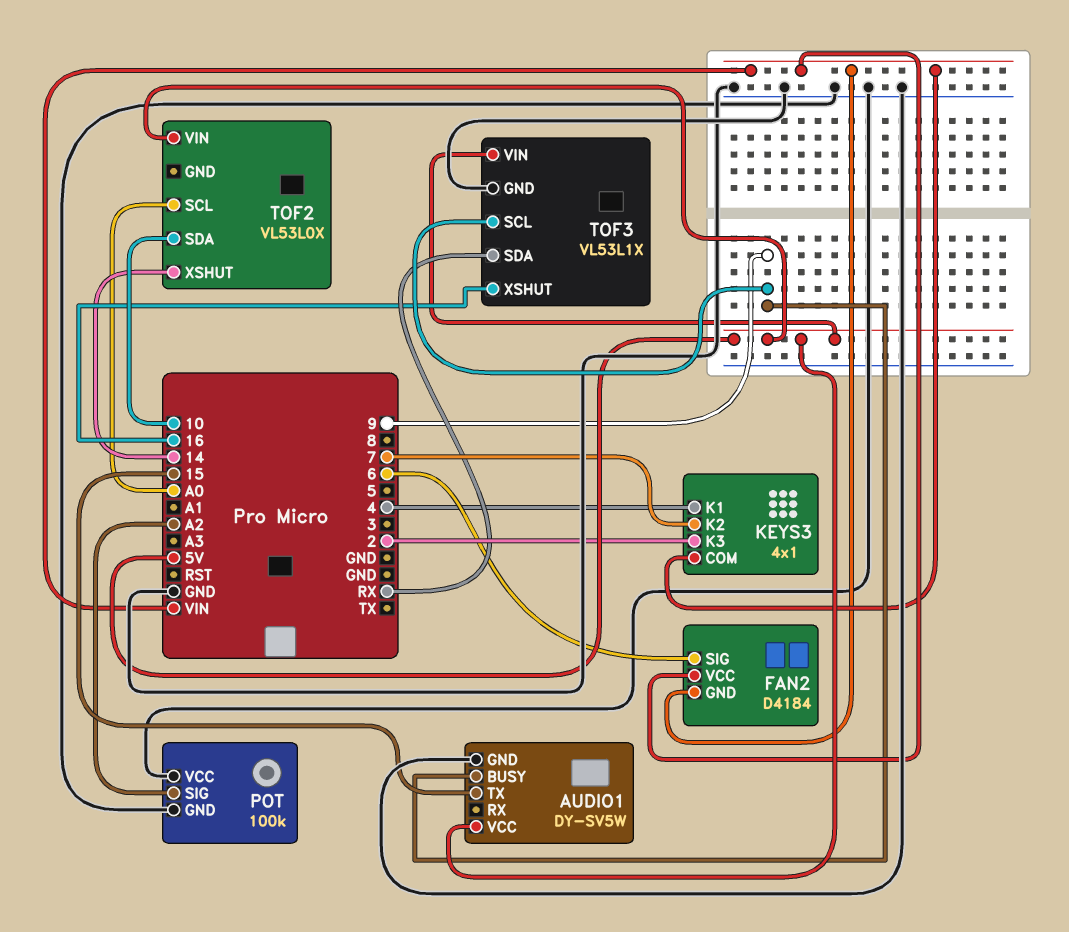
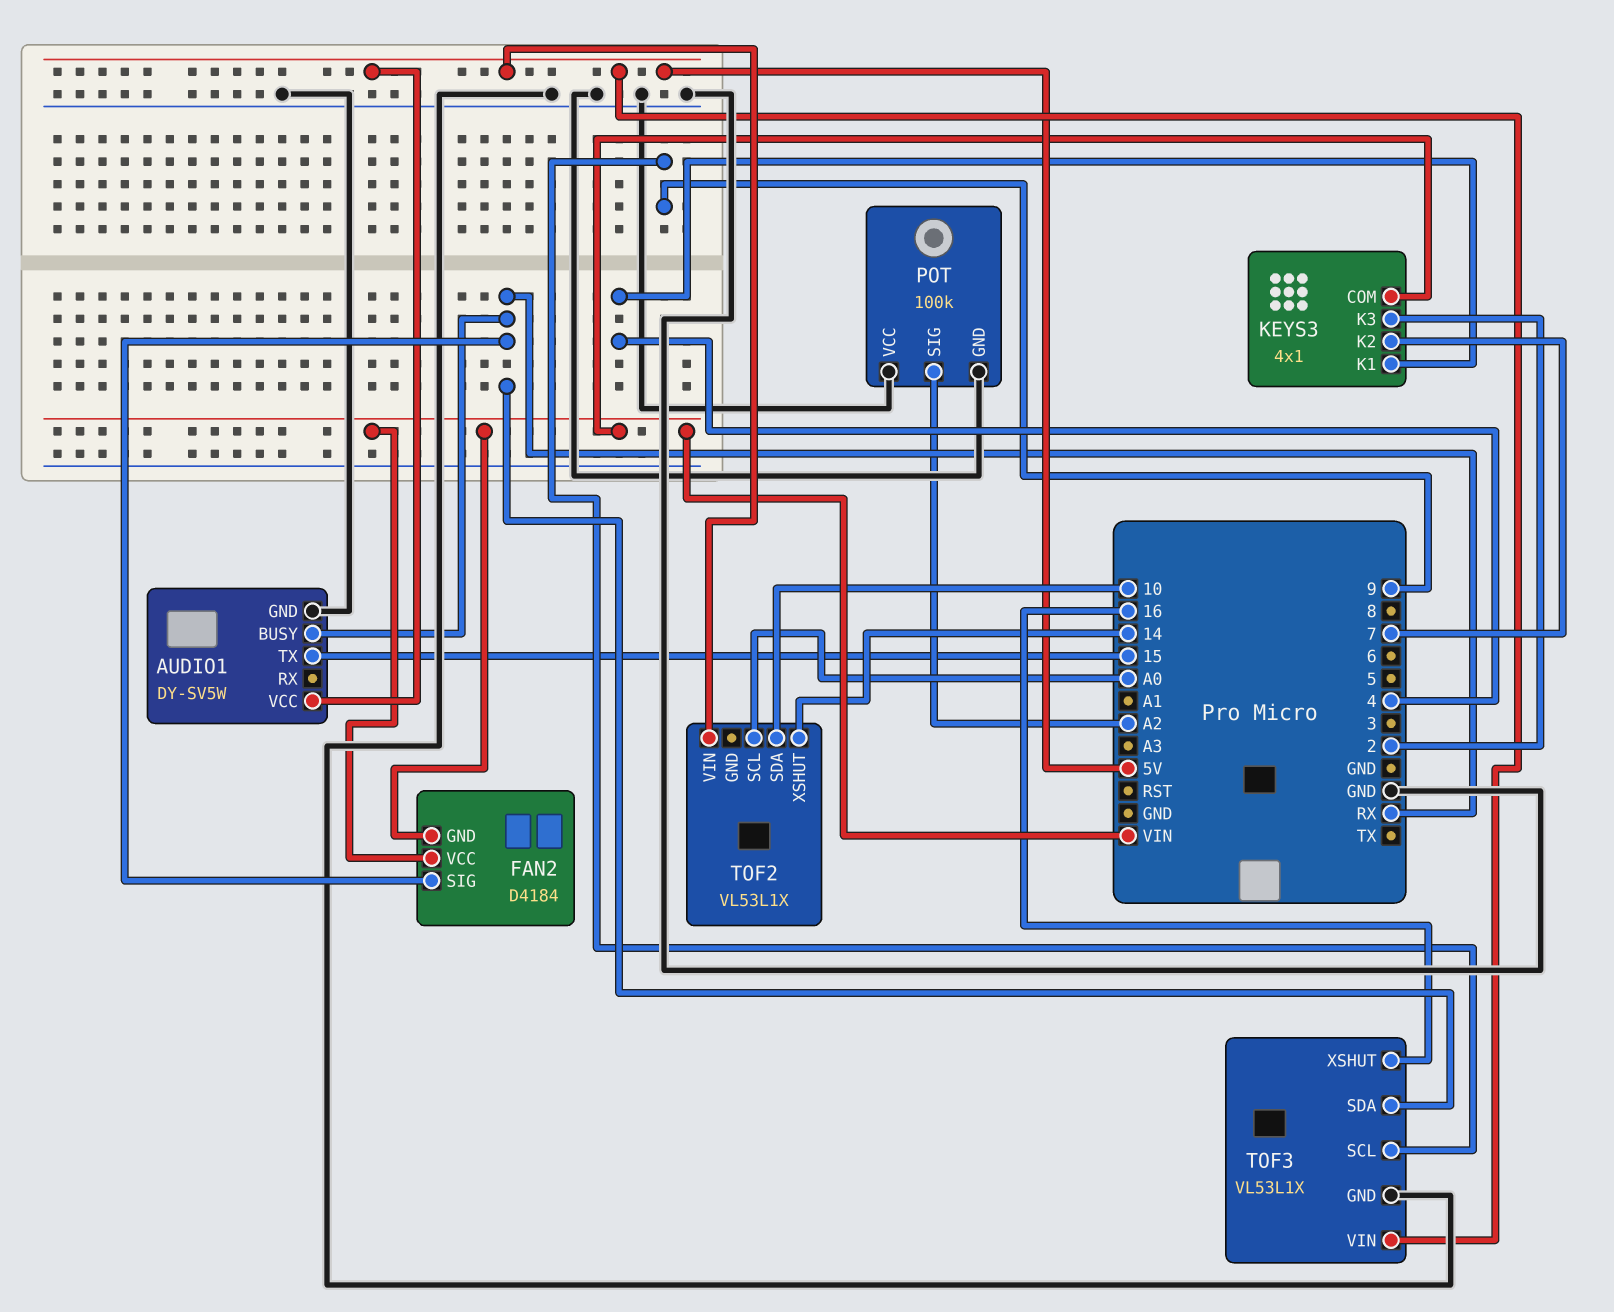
AUDIO1 pin BUSY: 9 -> RX
FAN2 pin SIG: 6 -> RX
TOF2: VL53L0X -> VL53L1X

